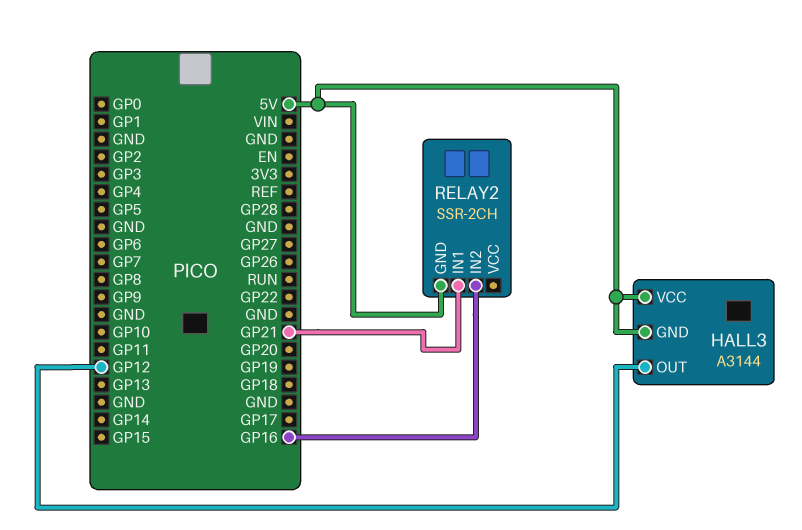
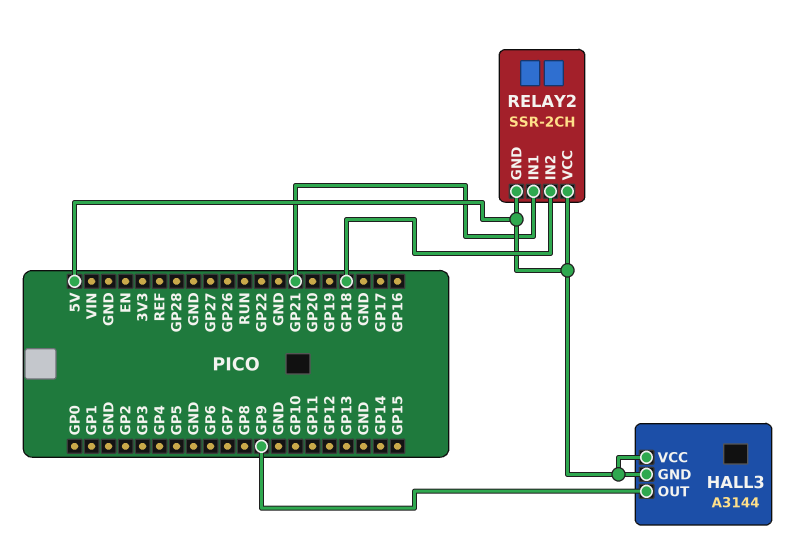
HALL3 pin OUT: GP12 -> GP9
RELAY2 pin IN2: GP16 -> GP18
RELAY2 pin VCC: none -> 5V

